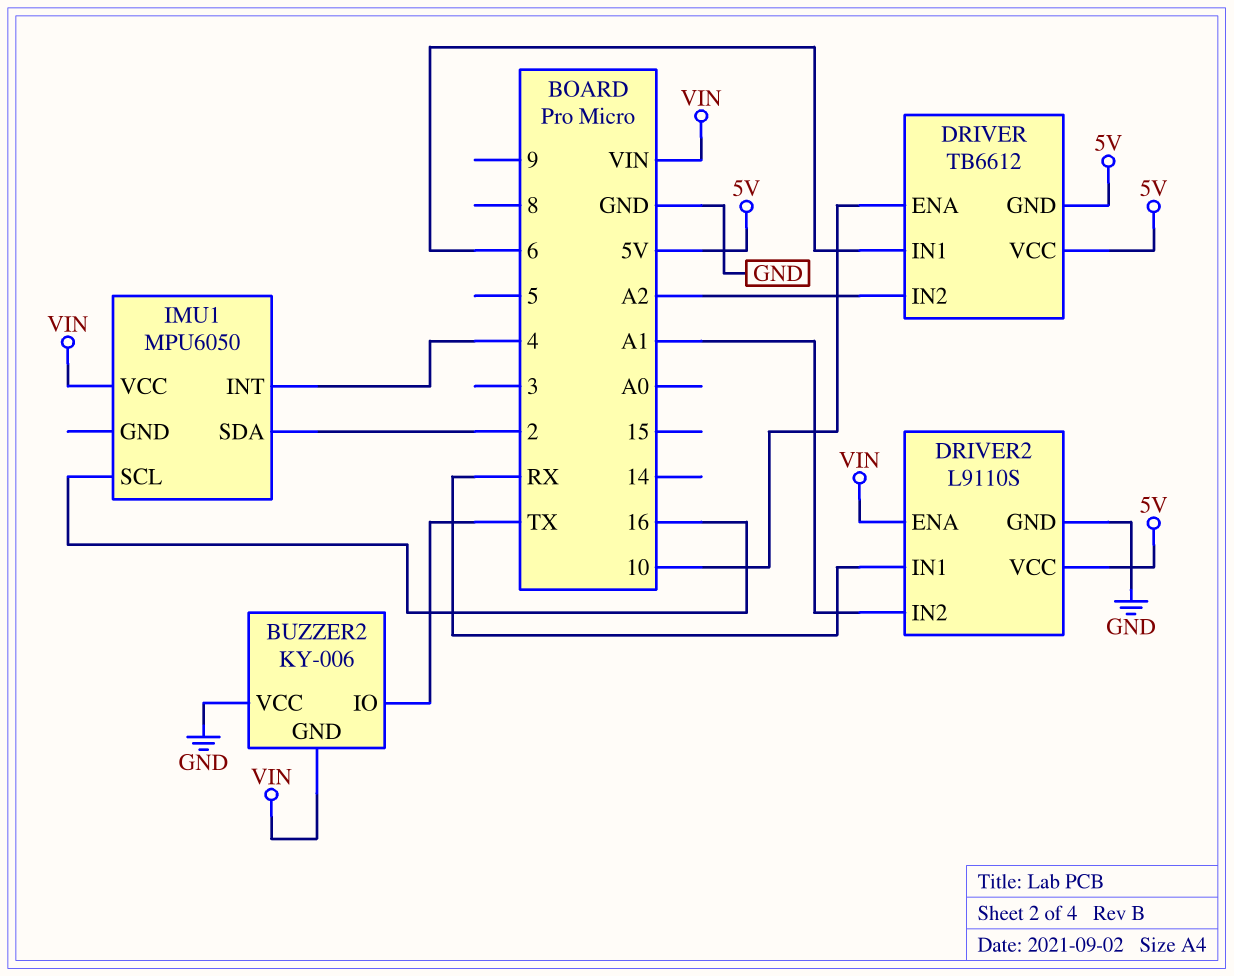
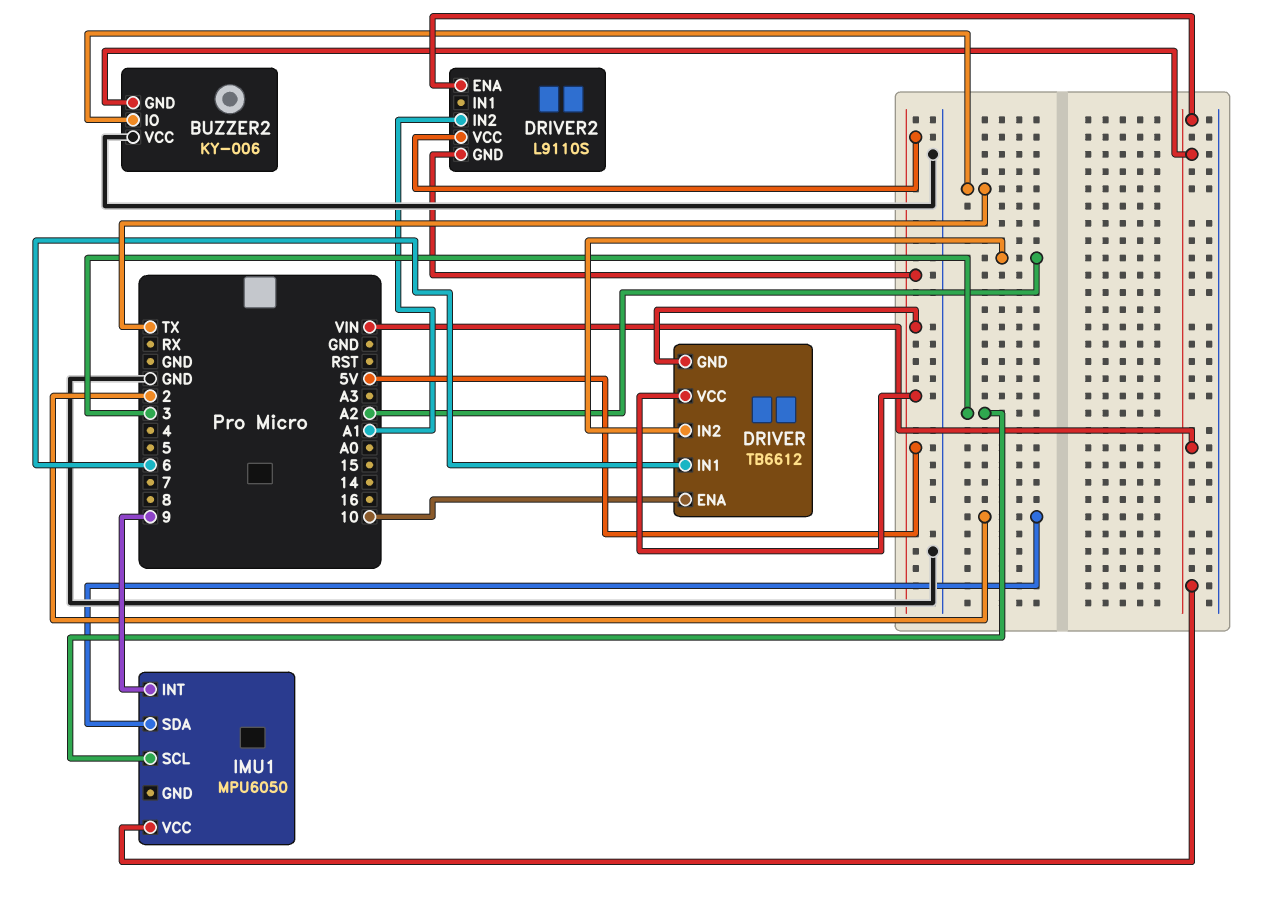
DRIVER2 pin GND: GND -> 5V
DRIVER2 pin IN1: RX -> none
IMU1 pin INT: 4 -> 9
IMU1 pin SCL: 16 -> 3

